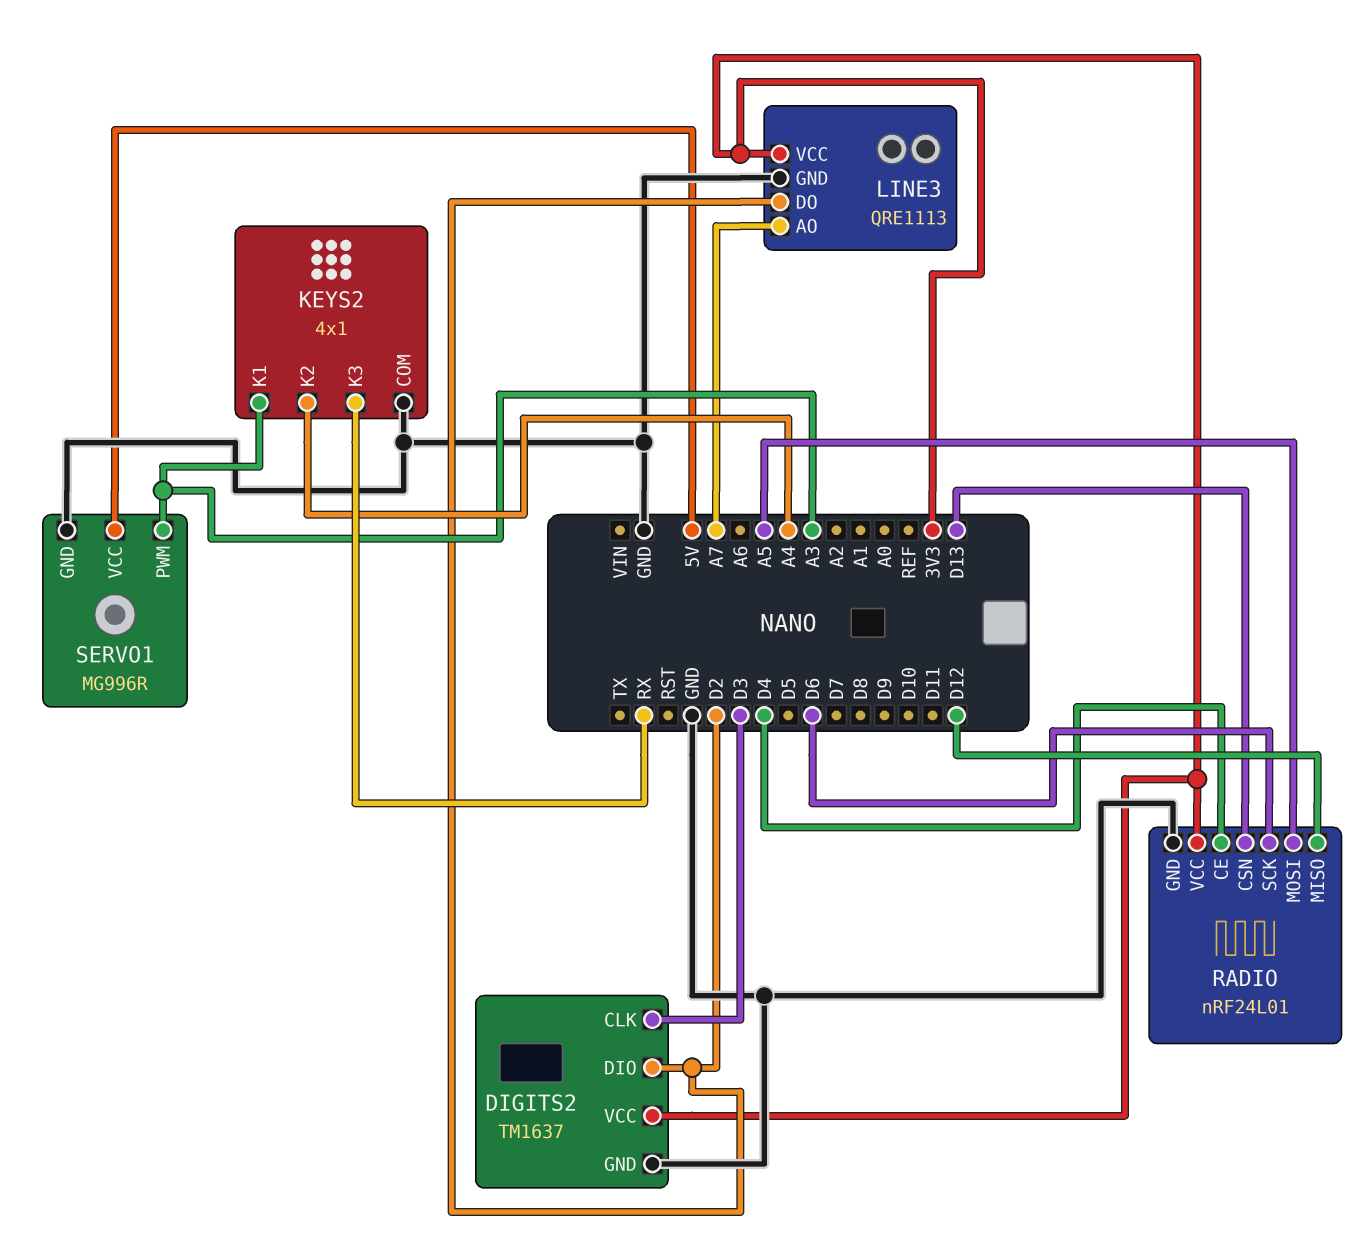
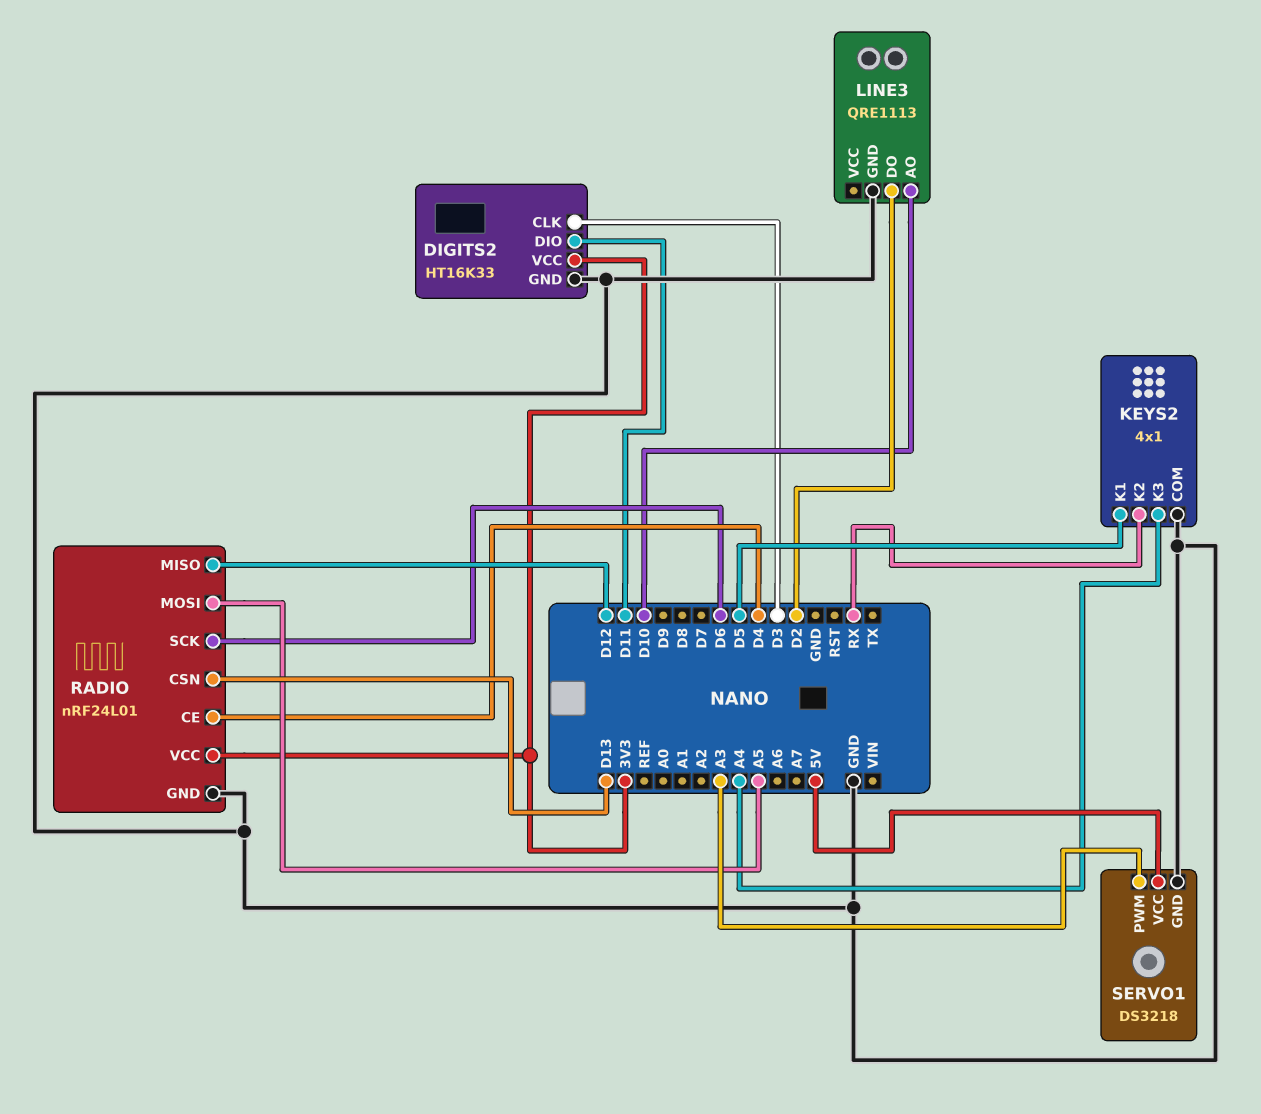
DIGITS2: TM1637 -> HT16K33
DIGITS2 pin DIO: D2 -> D11
KEYS2 pin K1: A3 -> D5
KEYS2 pin K2: A4 -> RX
KEYS2 pin K3: RX -> A4
LINE3 pin AO: A7 -> D10
LINE3 pin VCC: 3V3 -> none
SERVO1: MG996R -> DS3218

